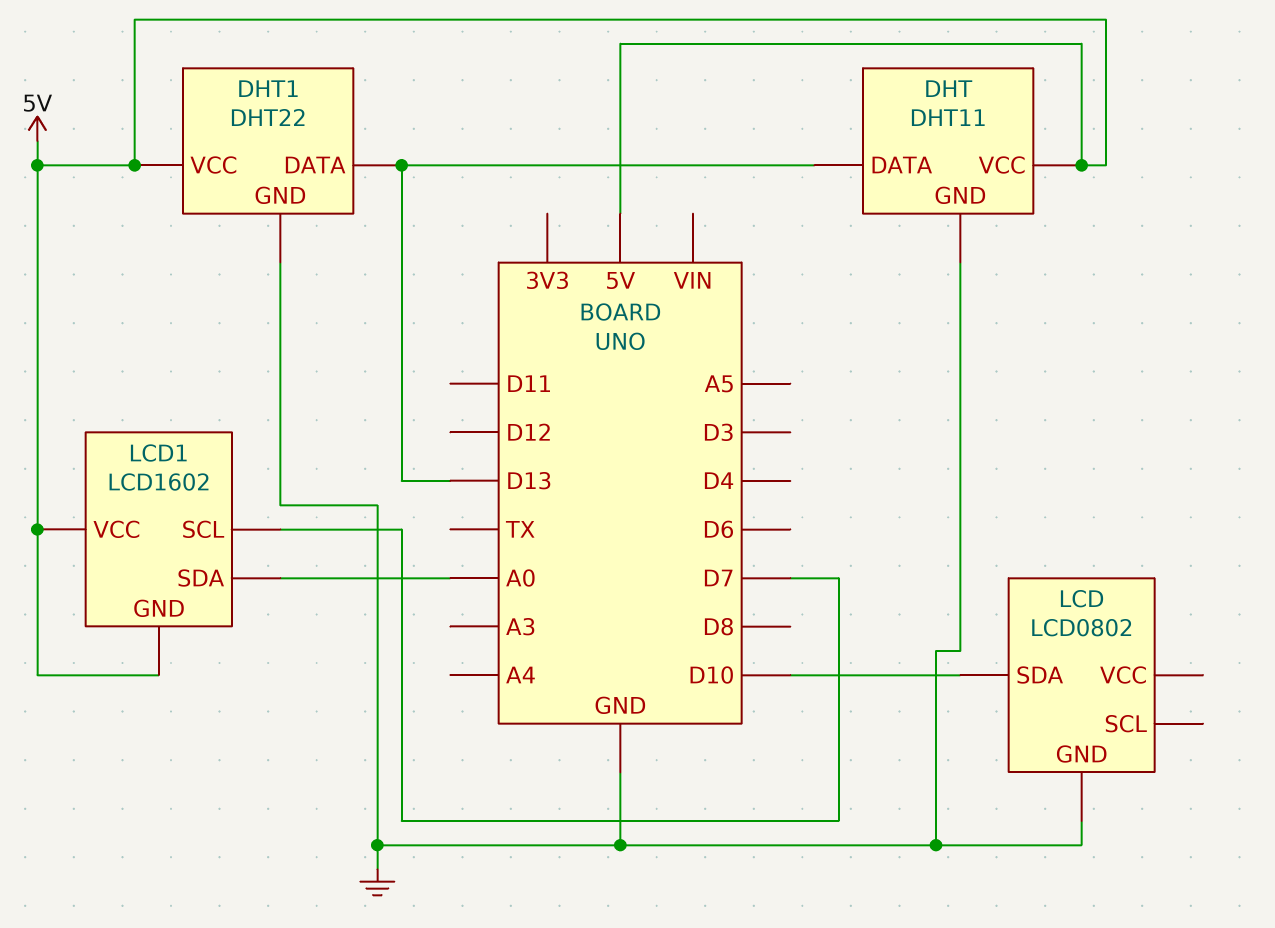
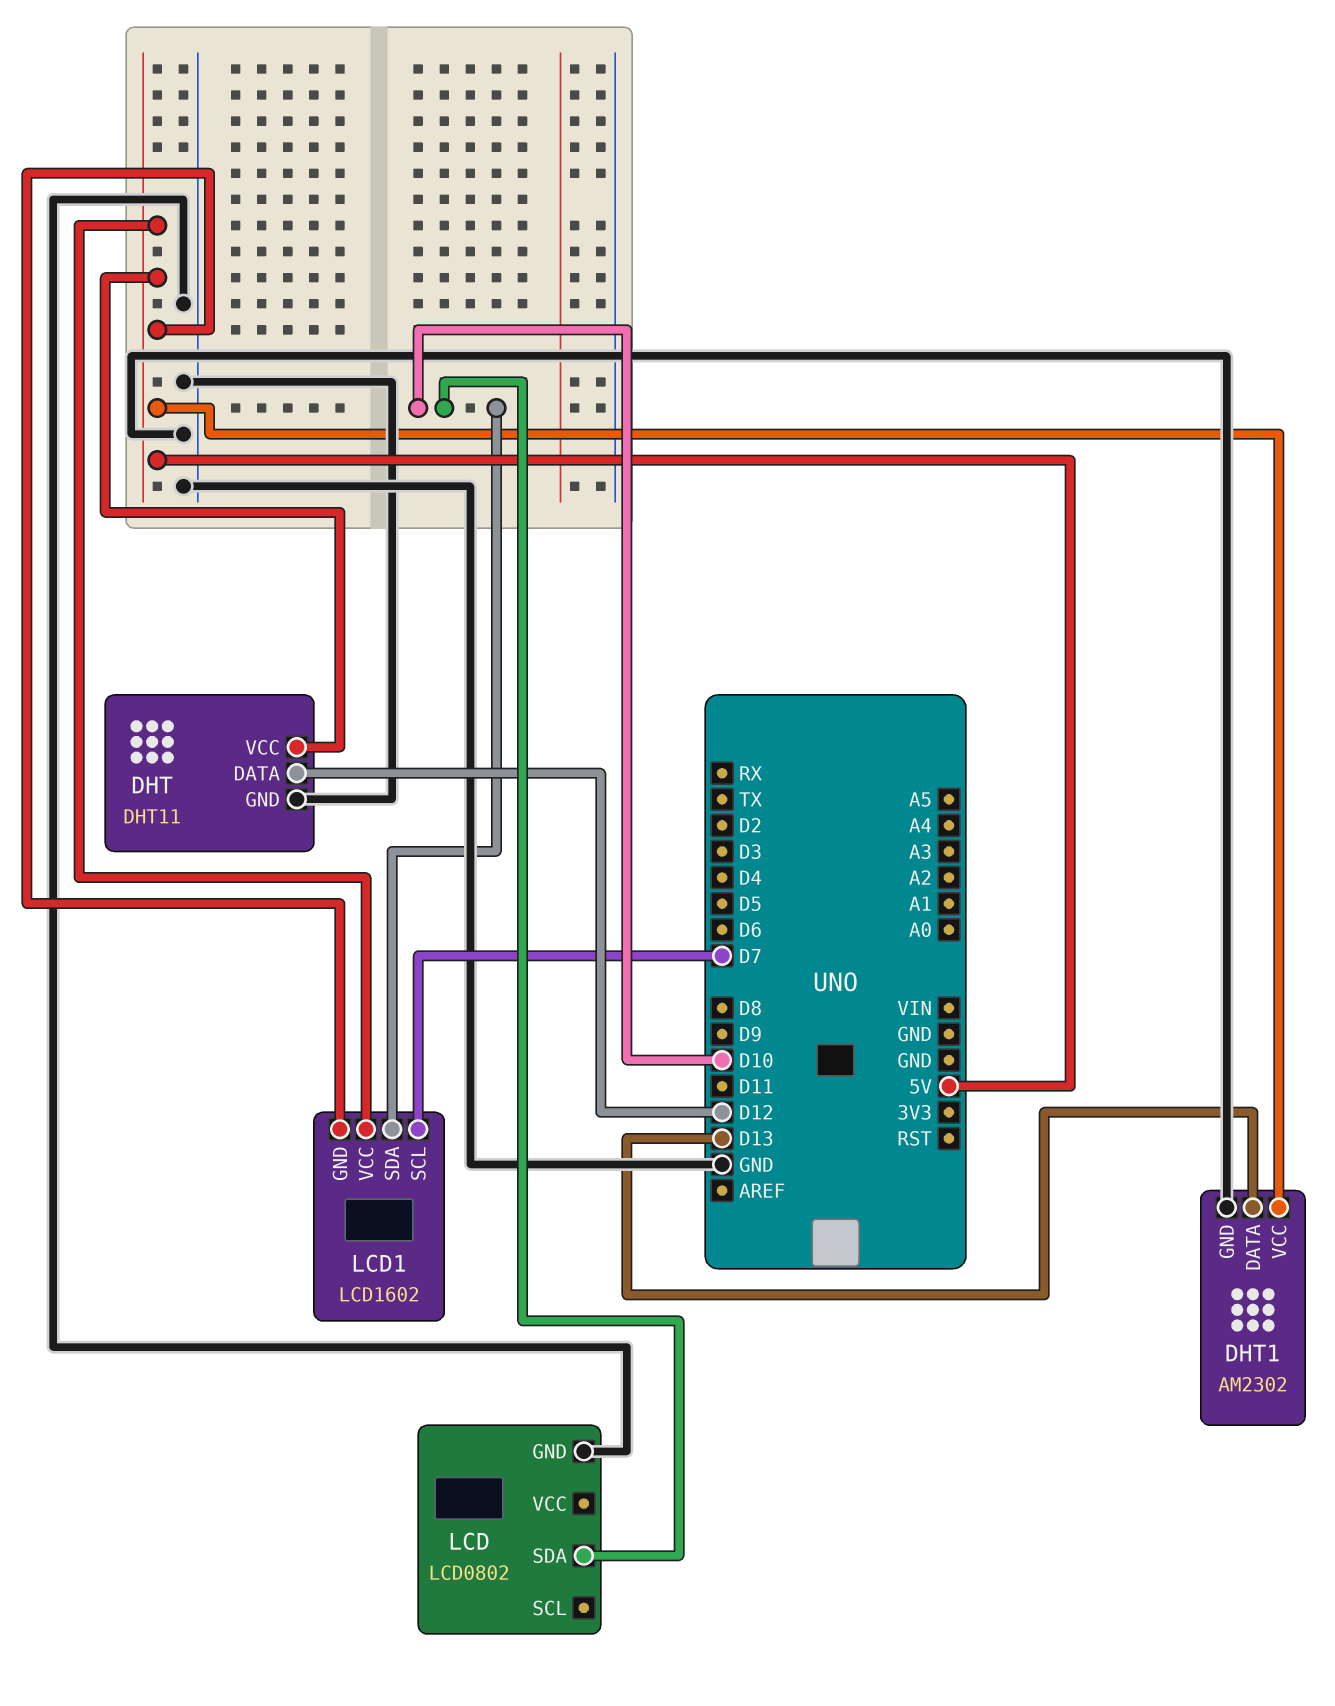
DHT pin DATA: D13 -> D12
DHT1: DHT22 -> AM2302
LCD1 pin SDA: A0 -> D10

